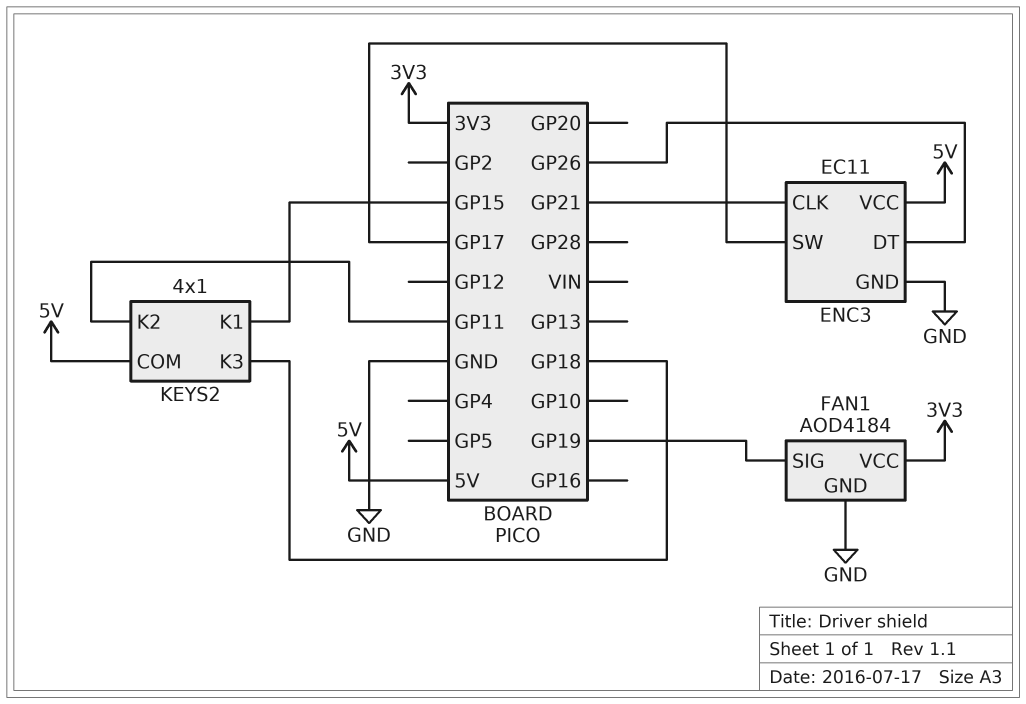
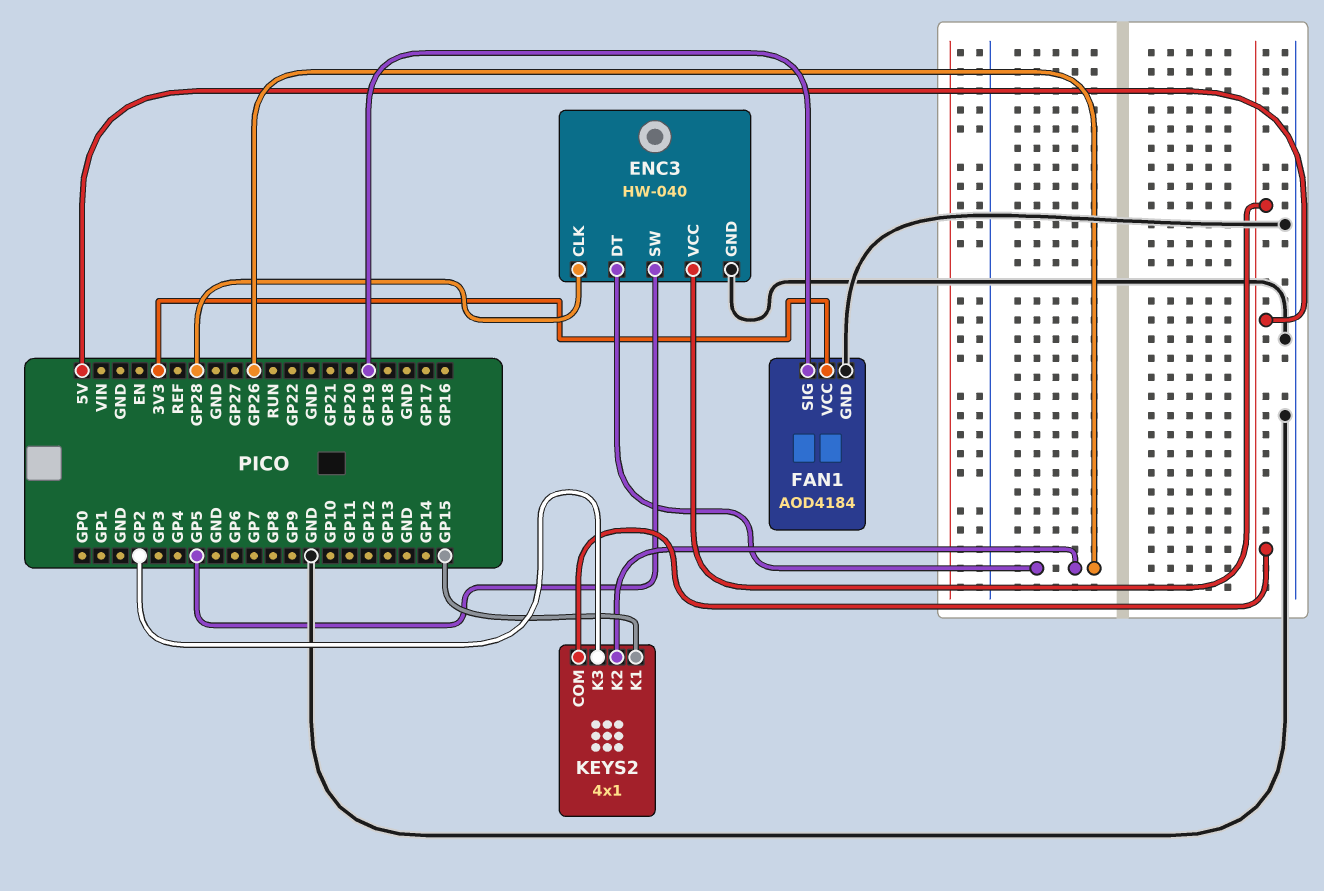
ENC3: EC11 -> HW-040
ENC3 pin CLK: GP21 -> GP28
ENC3 pin SW: GP17 -> GP5
KEYS2 pin K2: GP11 -> GP26
KEYS2 pin K3: GP18 -> GP2

